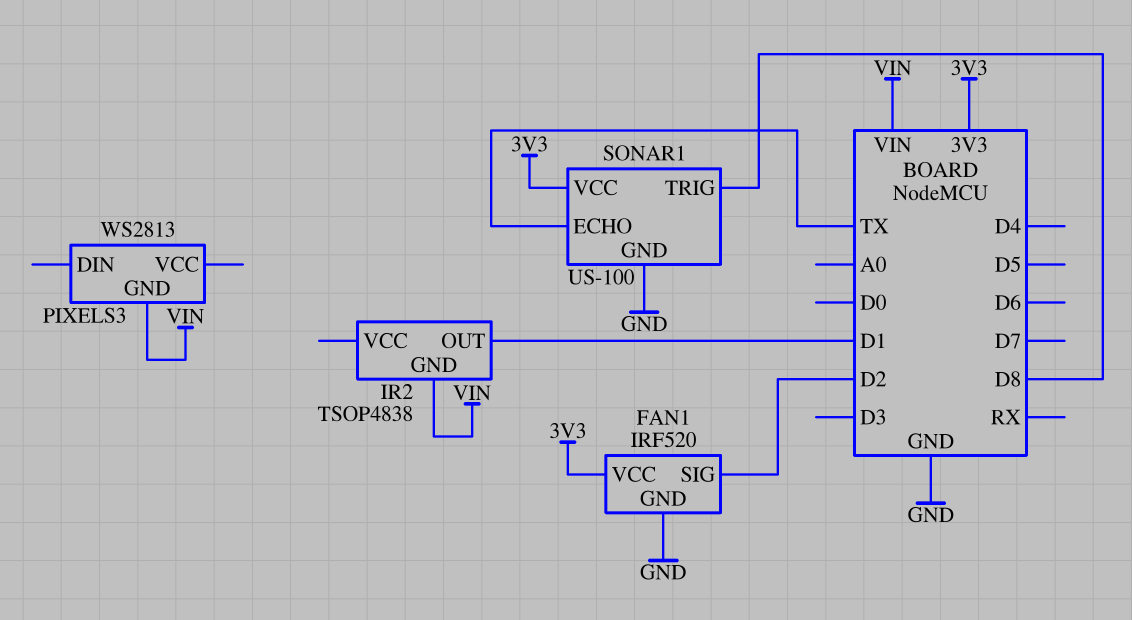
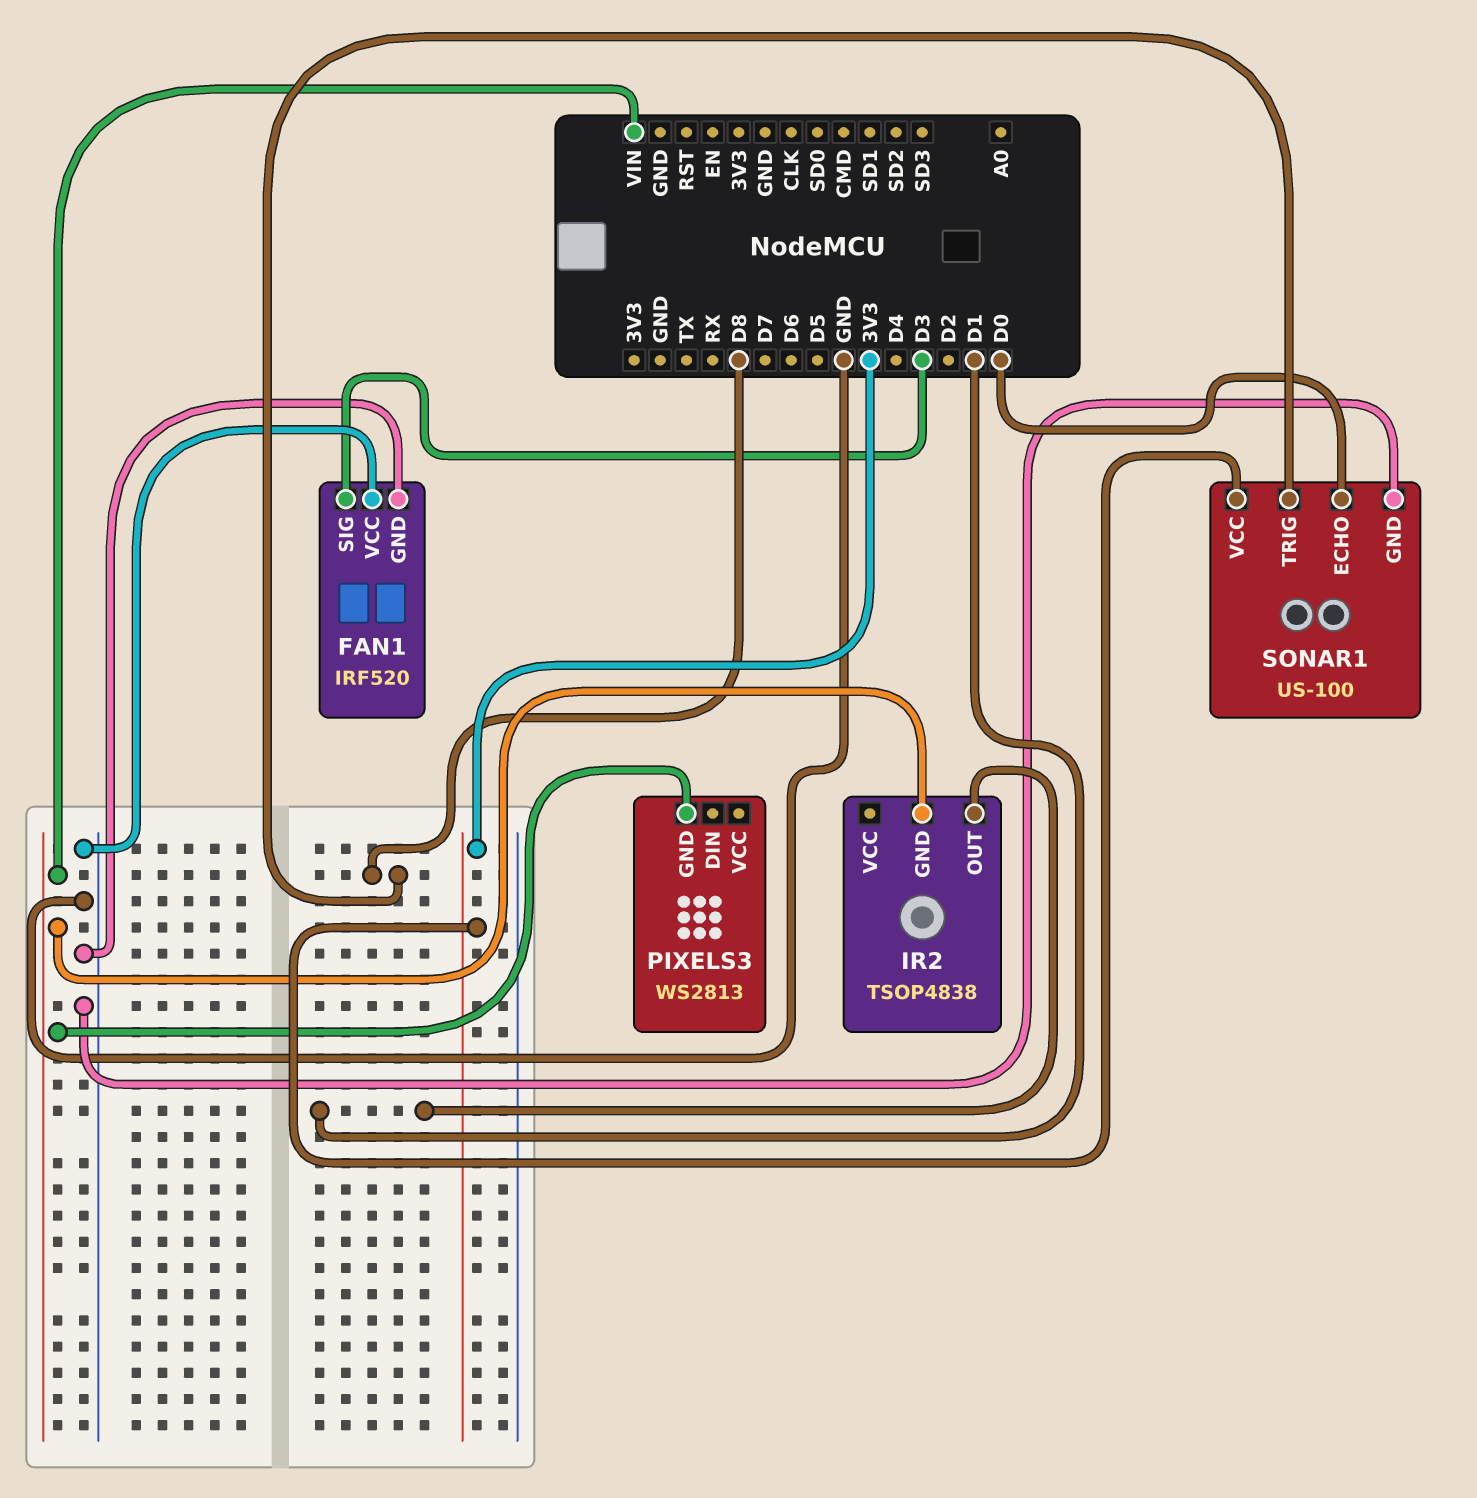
FAN1 pin SIG: D2 -> D3
FAN1 pin VCC: 3V3 -> GND
SONAR1 pin ECHO: TX -> D0

